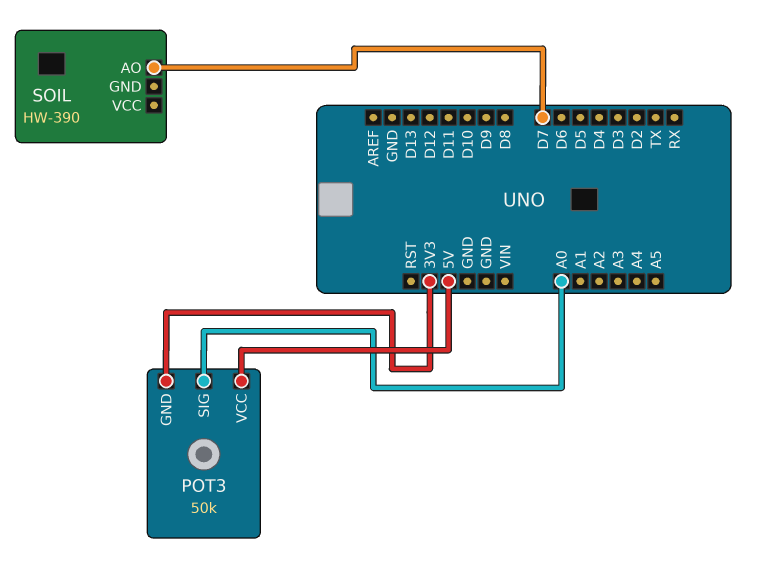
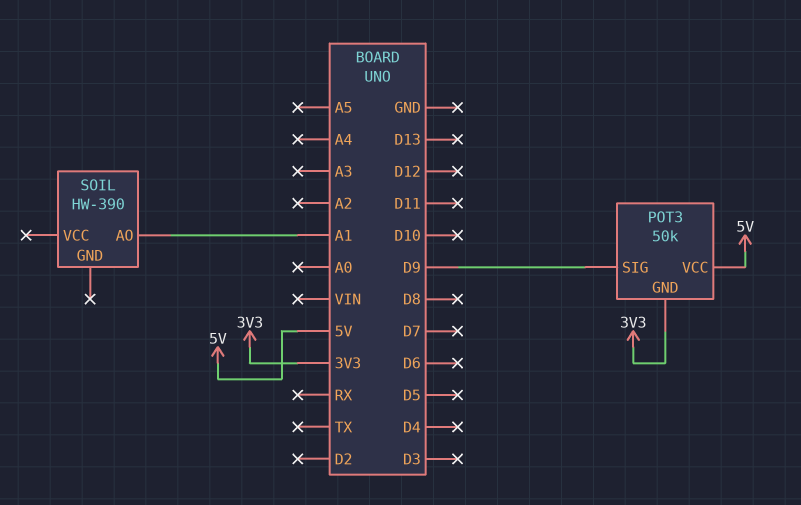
POT3 pin SIG: A0 -> D9
SOIL pin AO: D7 -> A1

